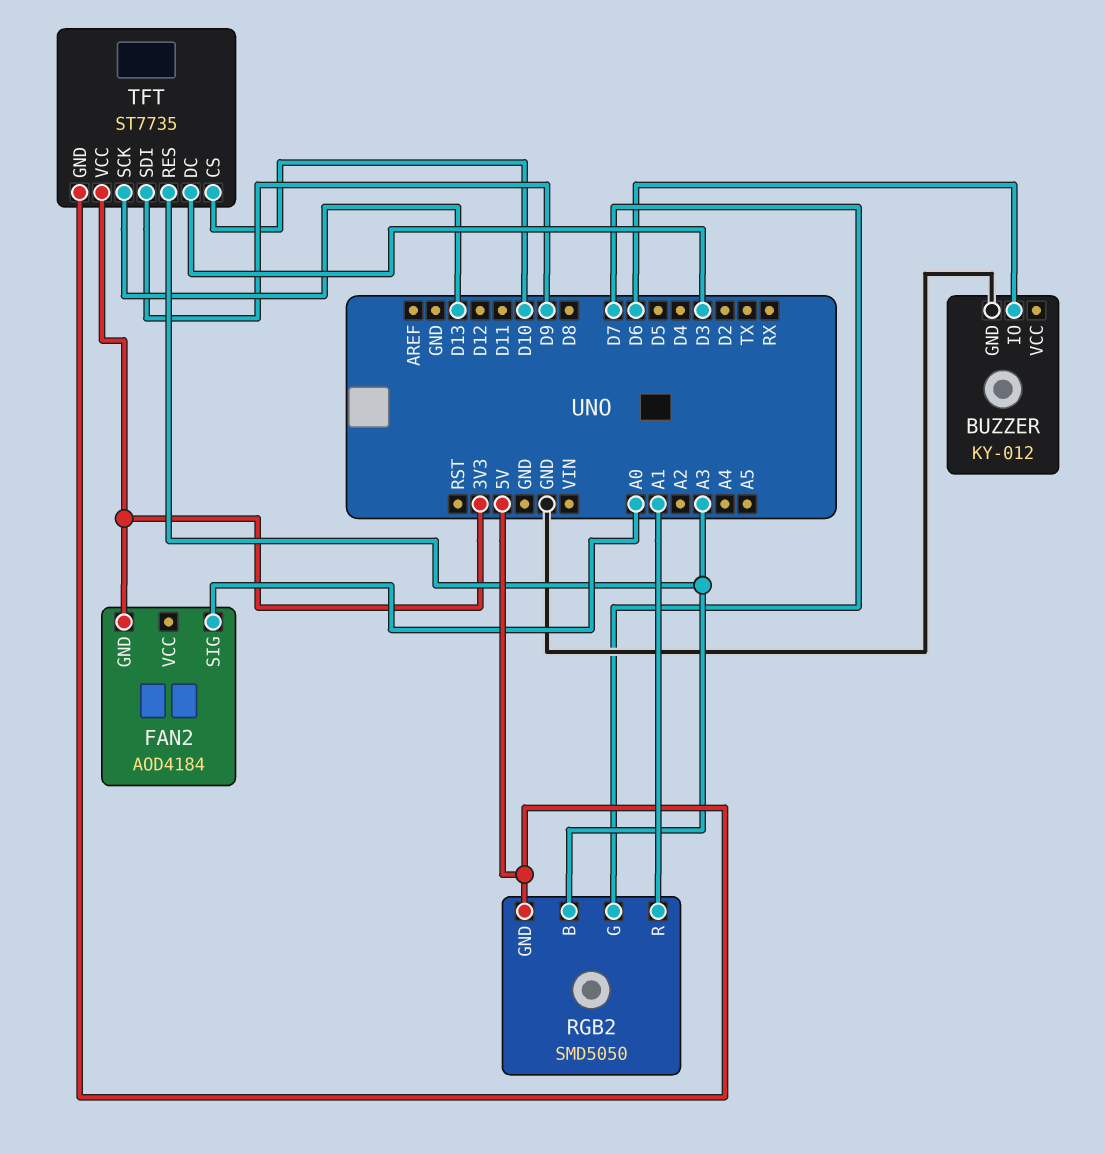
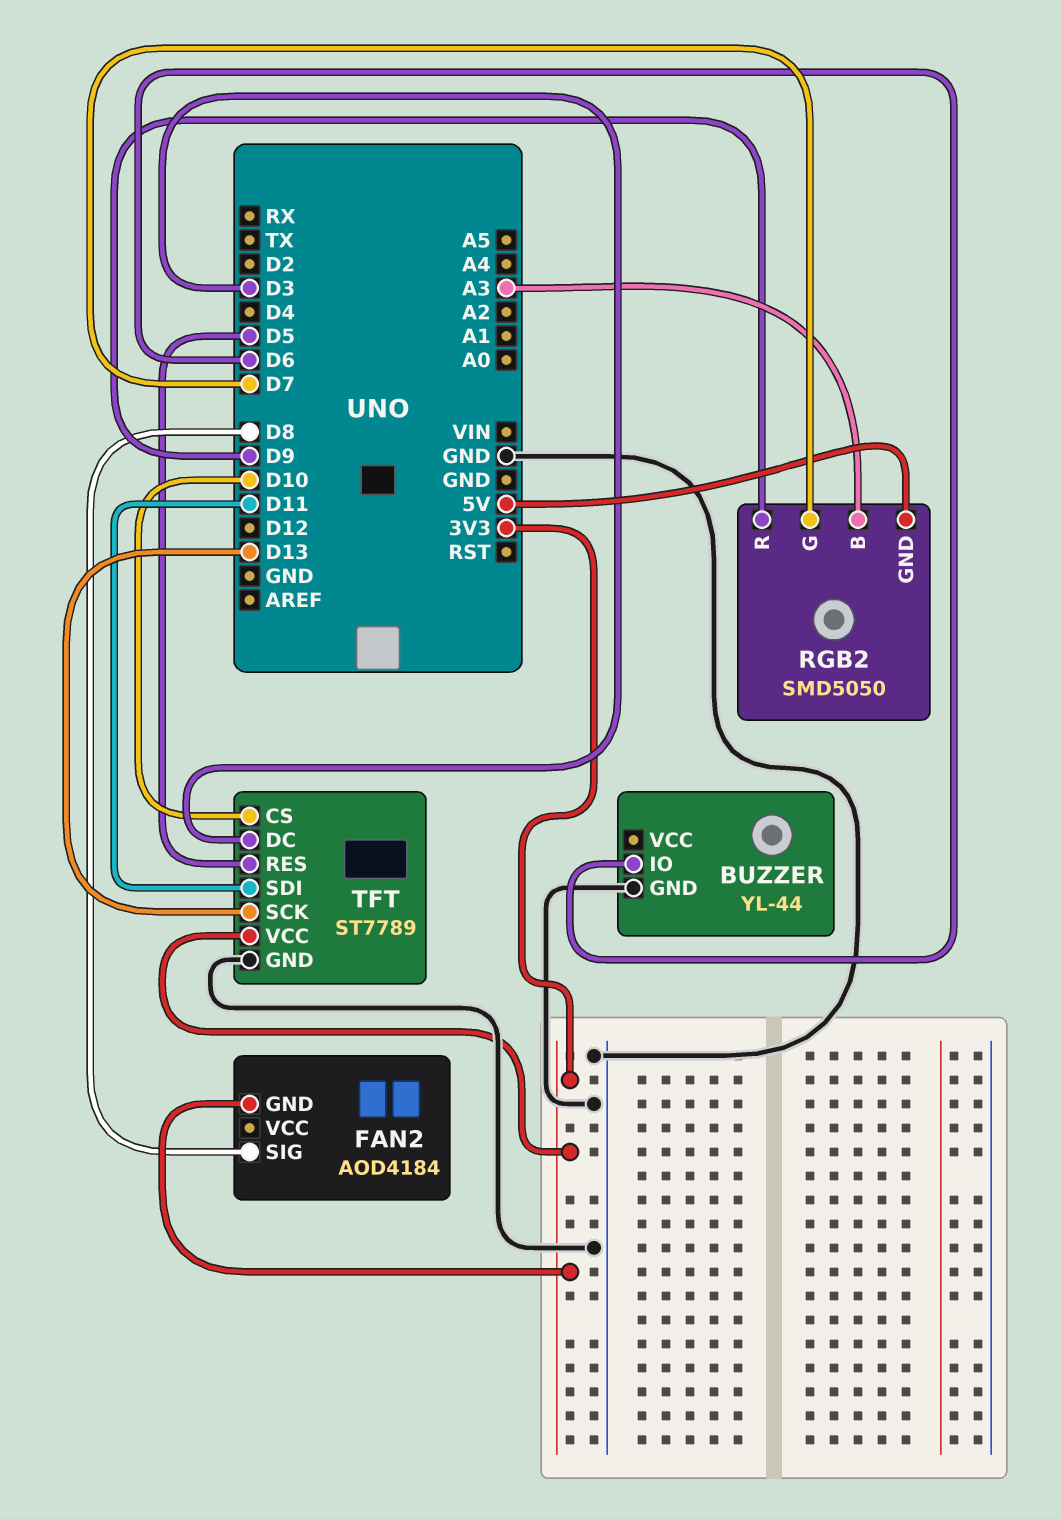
BUZZER: KY-012 -> YL-44
FAN2 pin SIG: A0 -> D8
RGB2 pin R: A1 -> D9
TFT: ST7735 -> ST7789
TFT pin GND: 5V -> GND
TFT pin RES: A3 -> D5
TFT pin SDI: D9 -> D11

